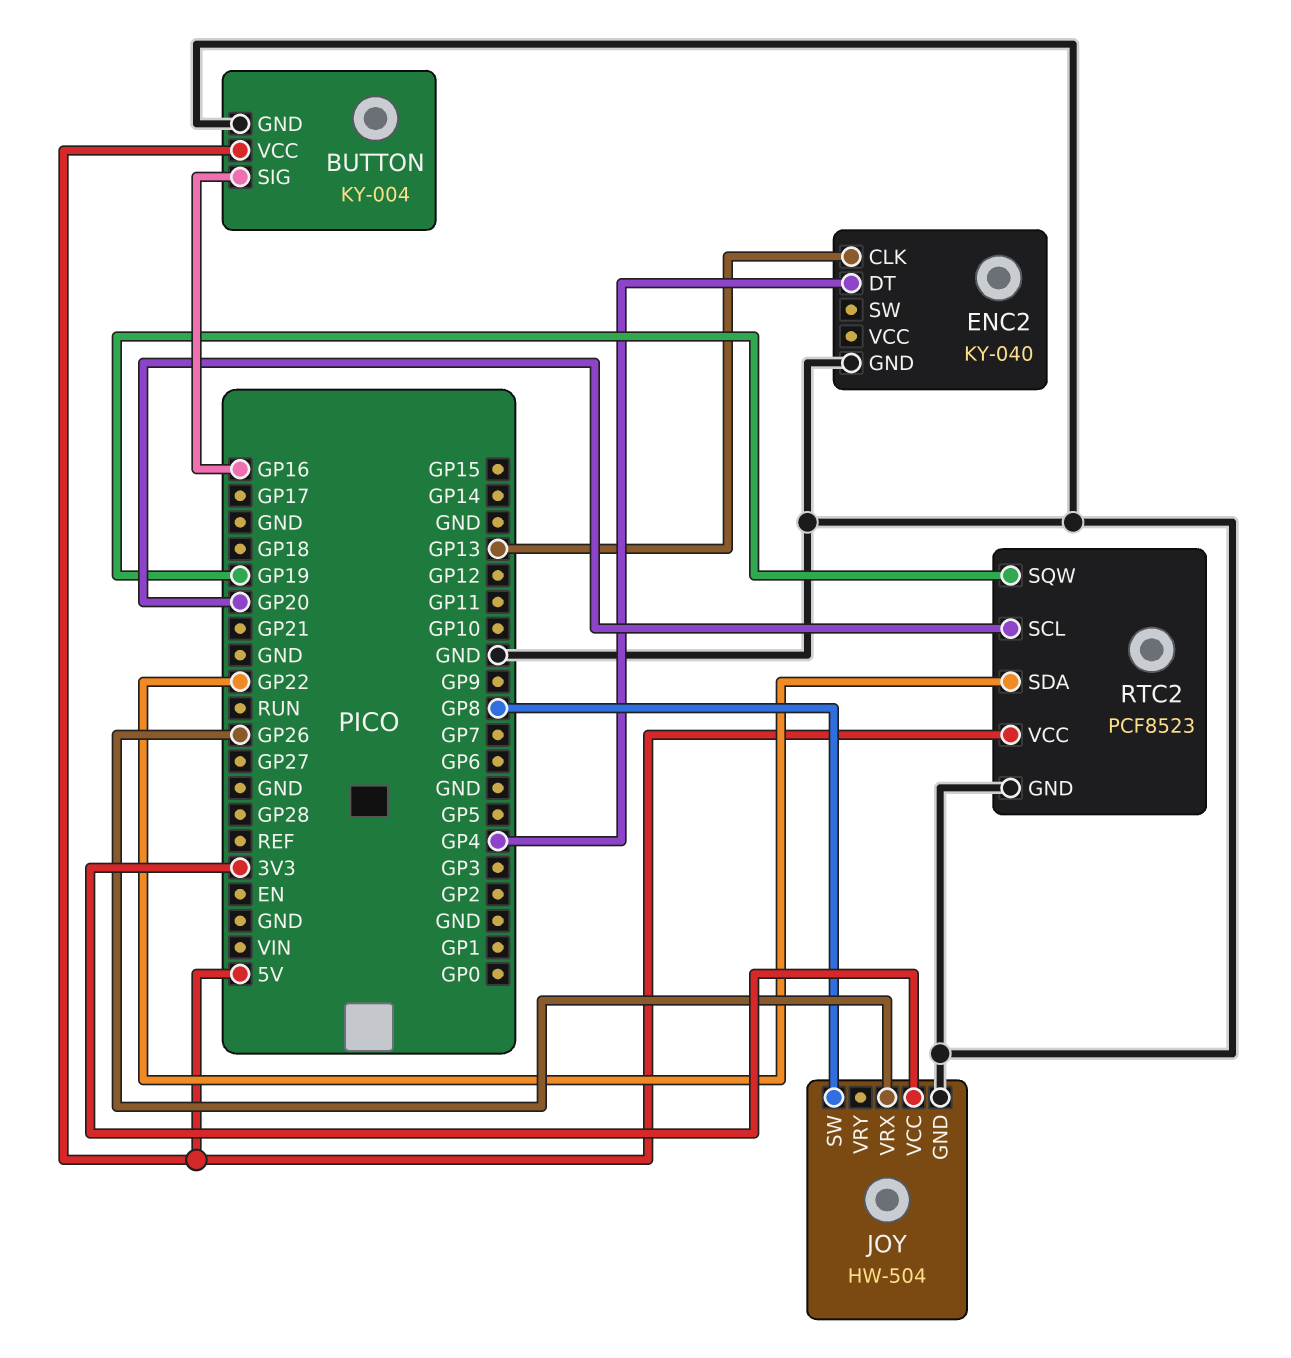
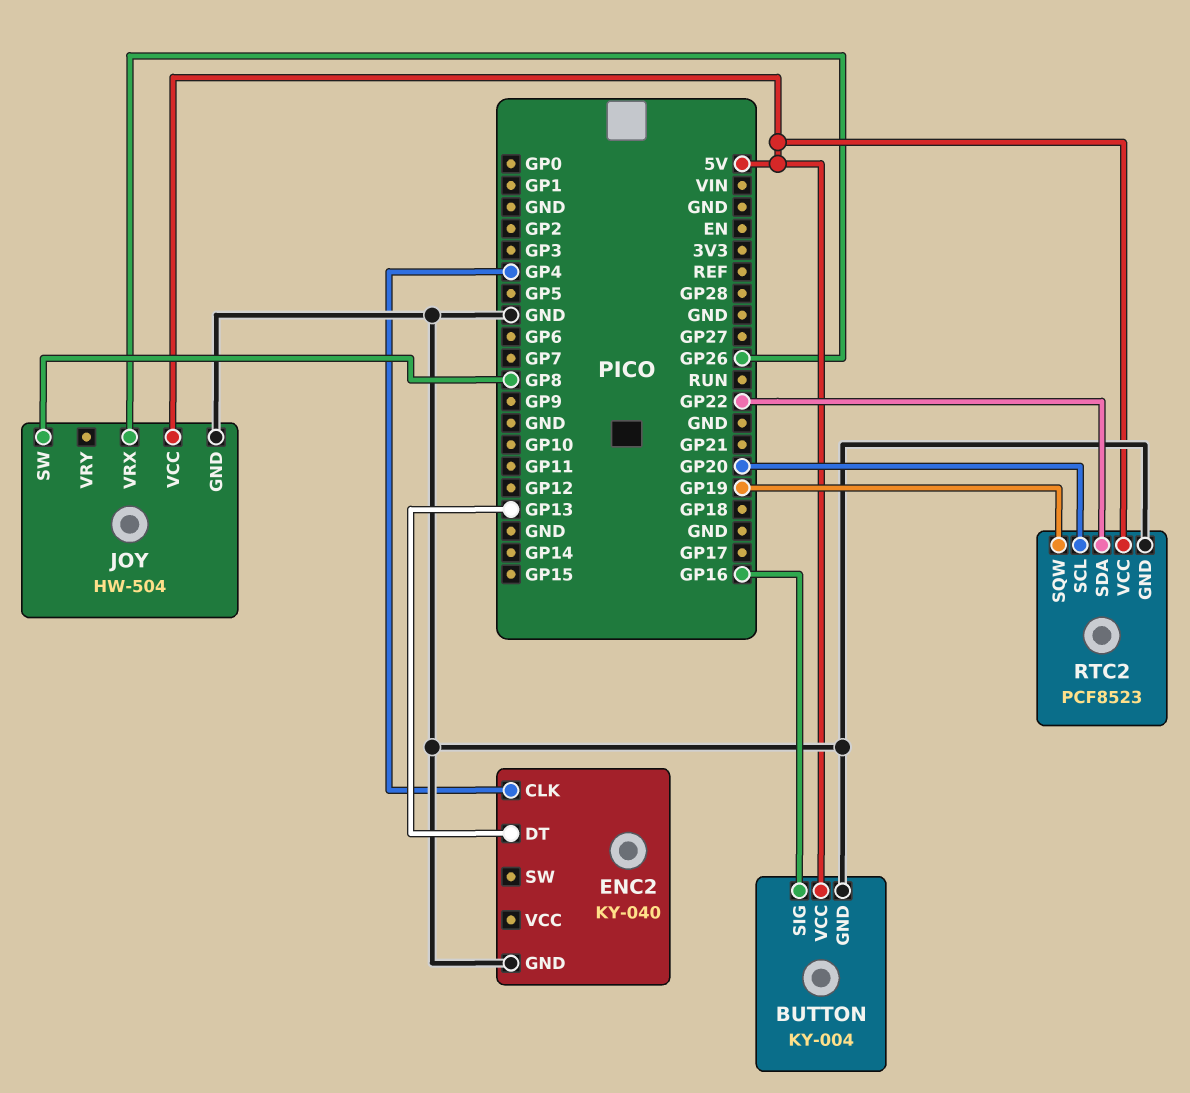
ENC2 pin CLK: GP13 -> GP4
ENC2 pin DT: GP4 -> GP13
JOY pin VCC: 3V3 -> 5V

